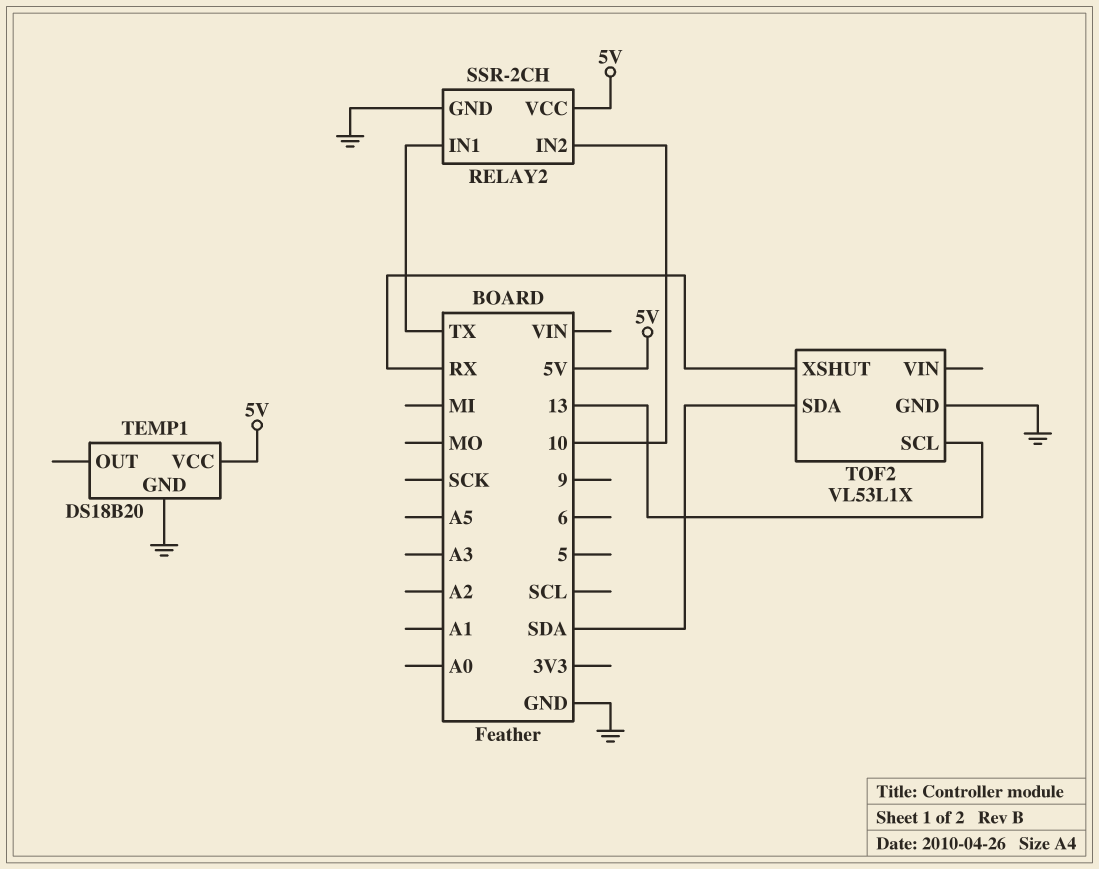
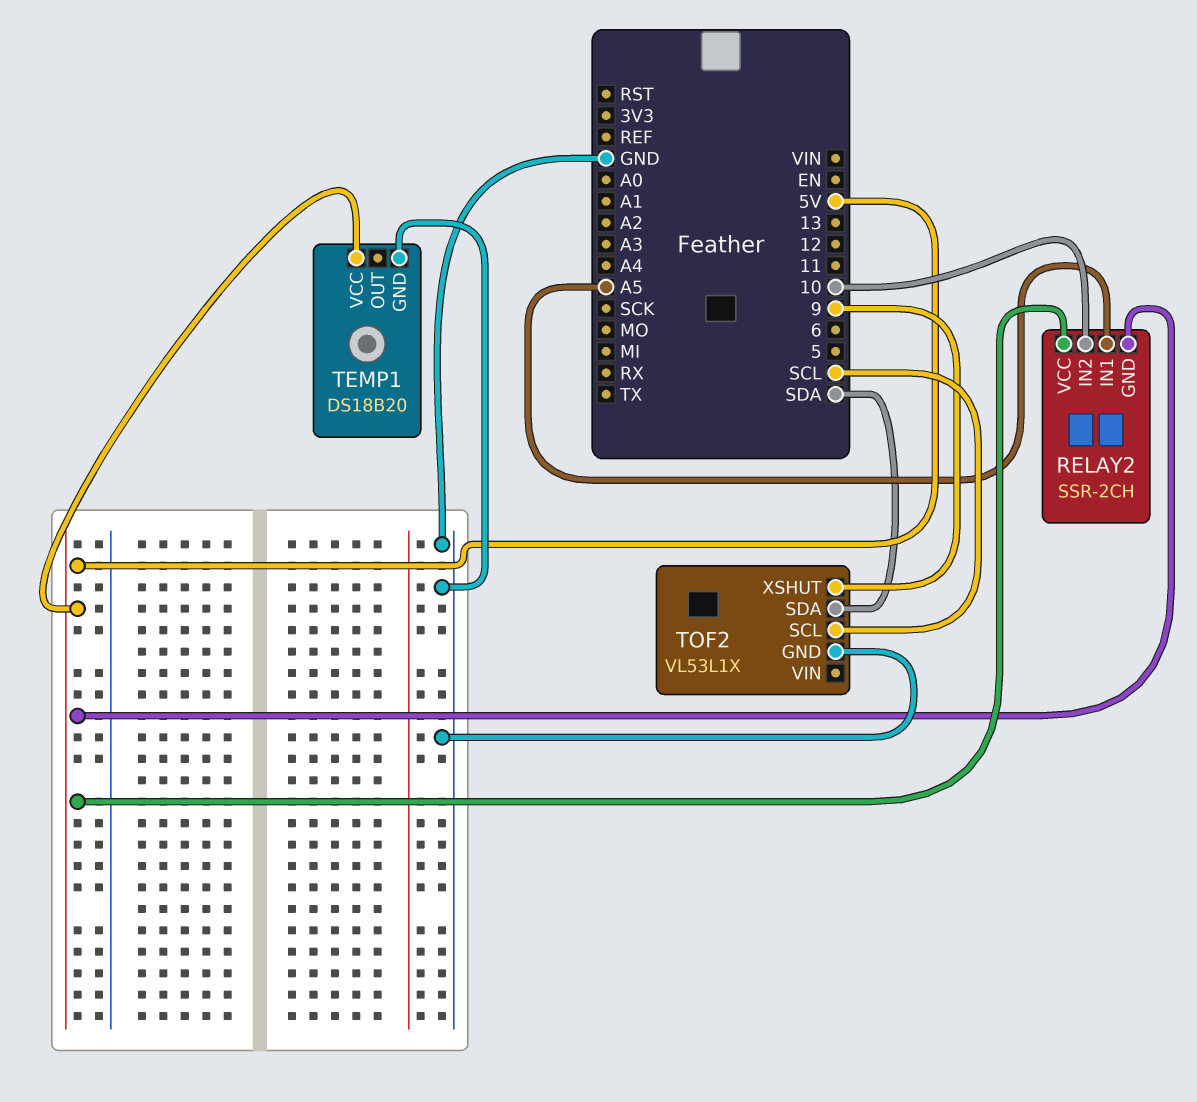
RELAY2 pin GND: GND -> 5V
RELAY2 pin IN1: TX -> A5
TOF2 pin SCL: 13 -> SCL
TOF2 pin XSHUT: RX -> 9

